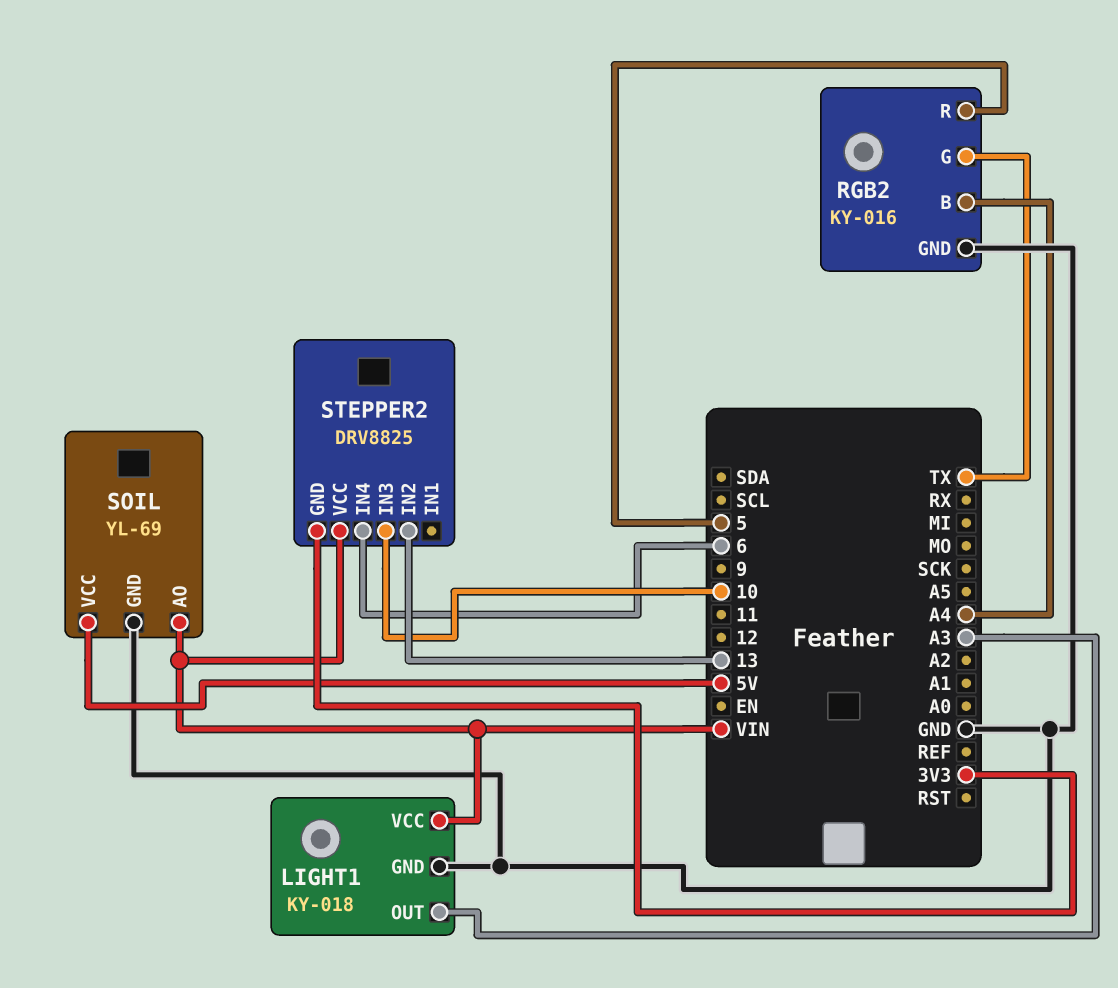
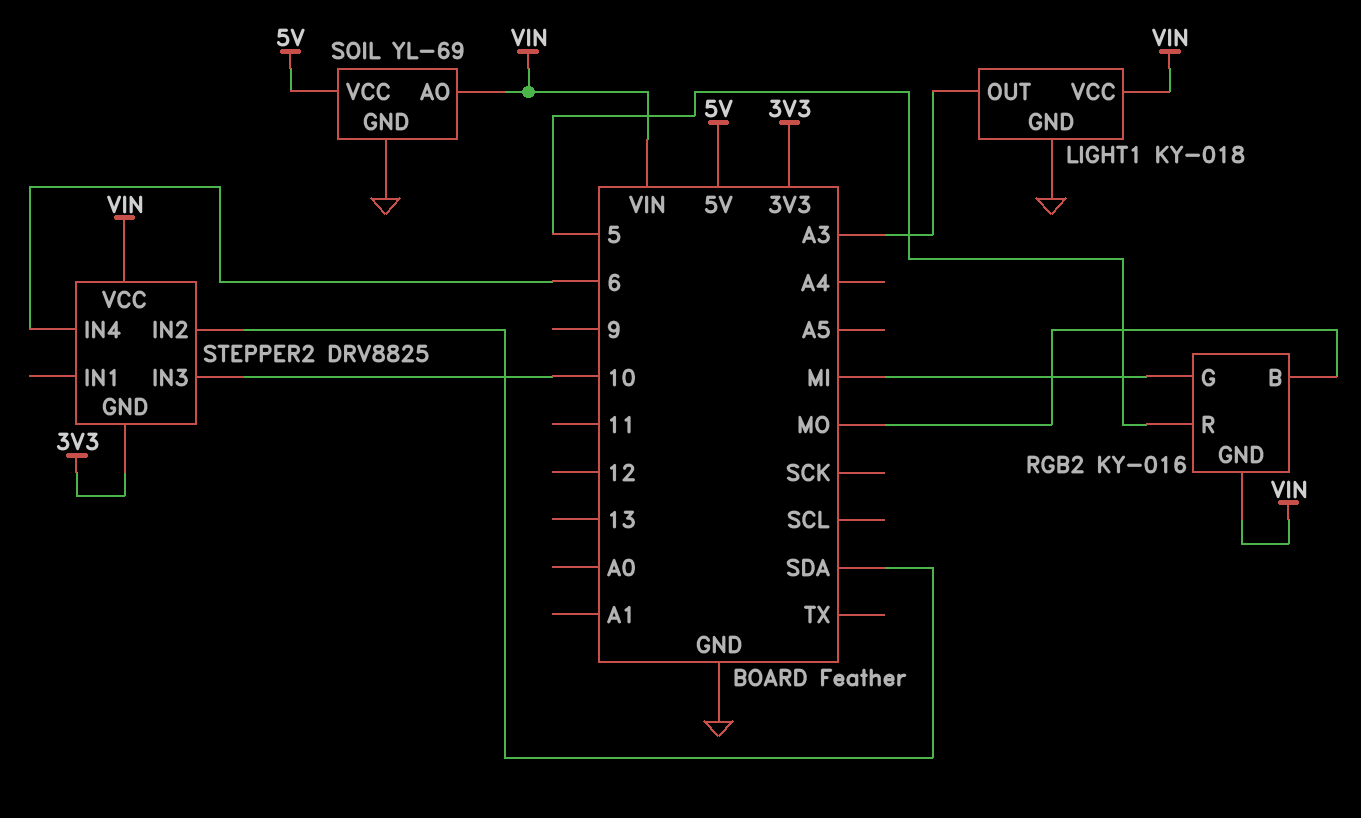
RGB2 pin B: A4 -> MO
RGB2 pin G: TX -> MI
RGB2 pin GND: GND -> VIN
STEPPER2 pin IN2: 13 -> SDA

